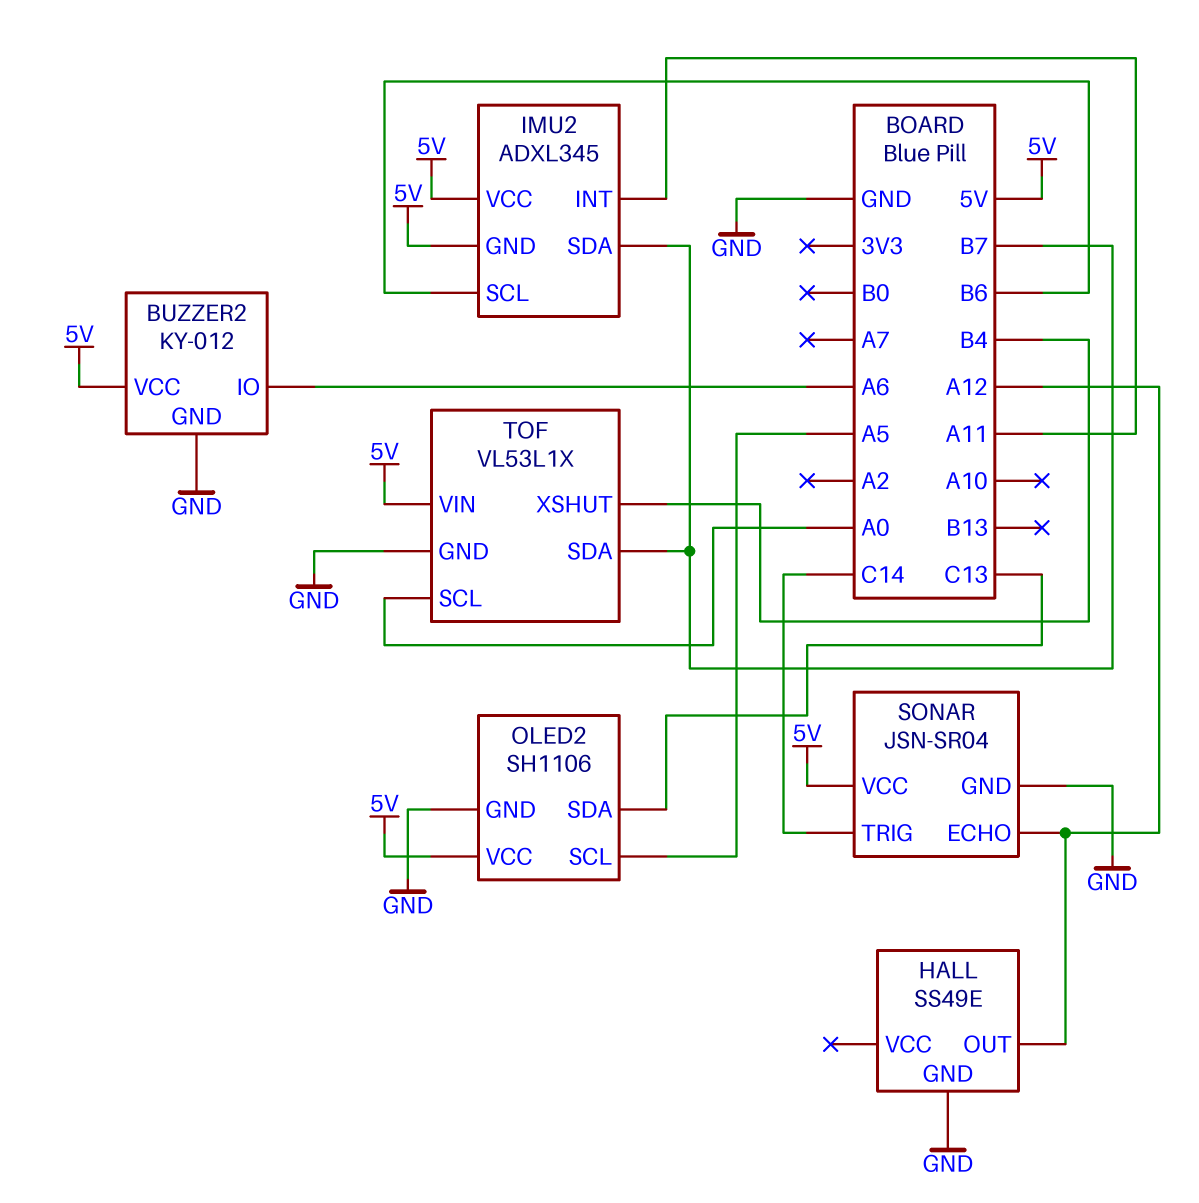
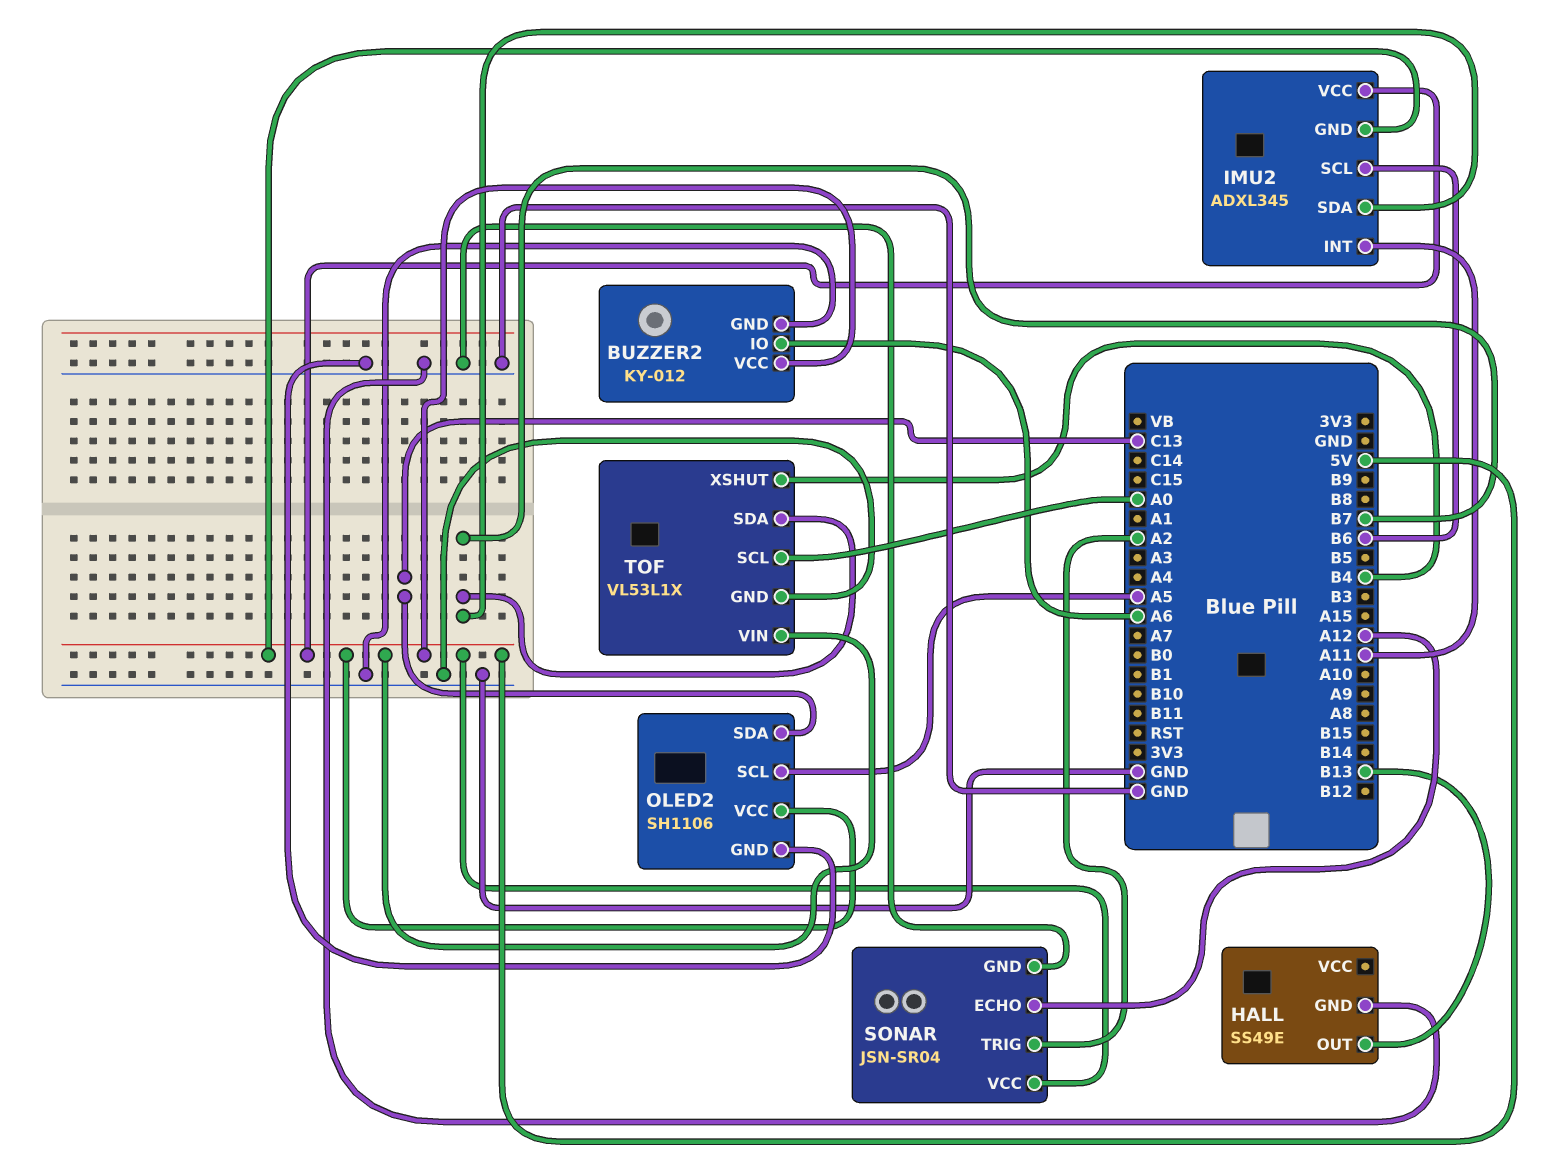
HALL pin OUT: A12 -> B13
SONAR pin TRIG: C14 -> A2

